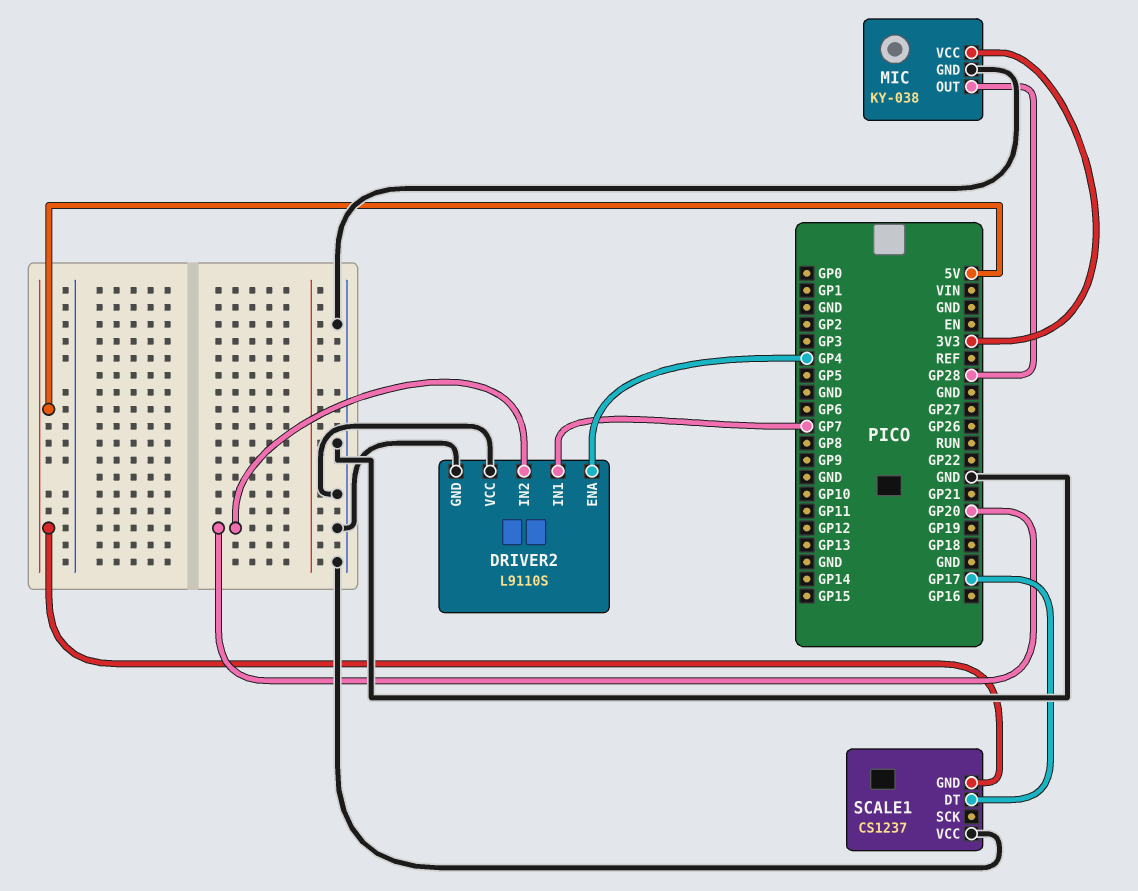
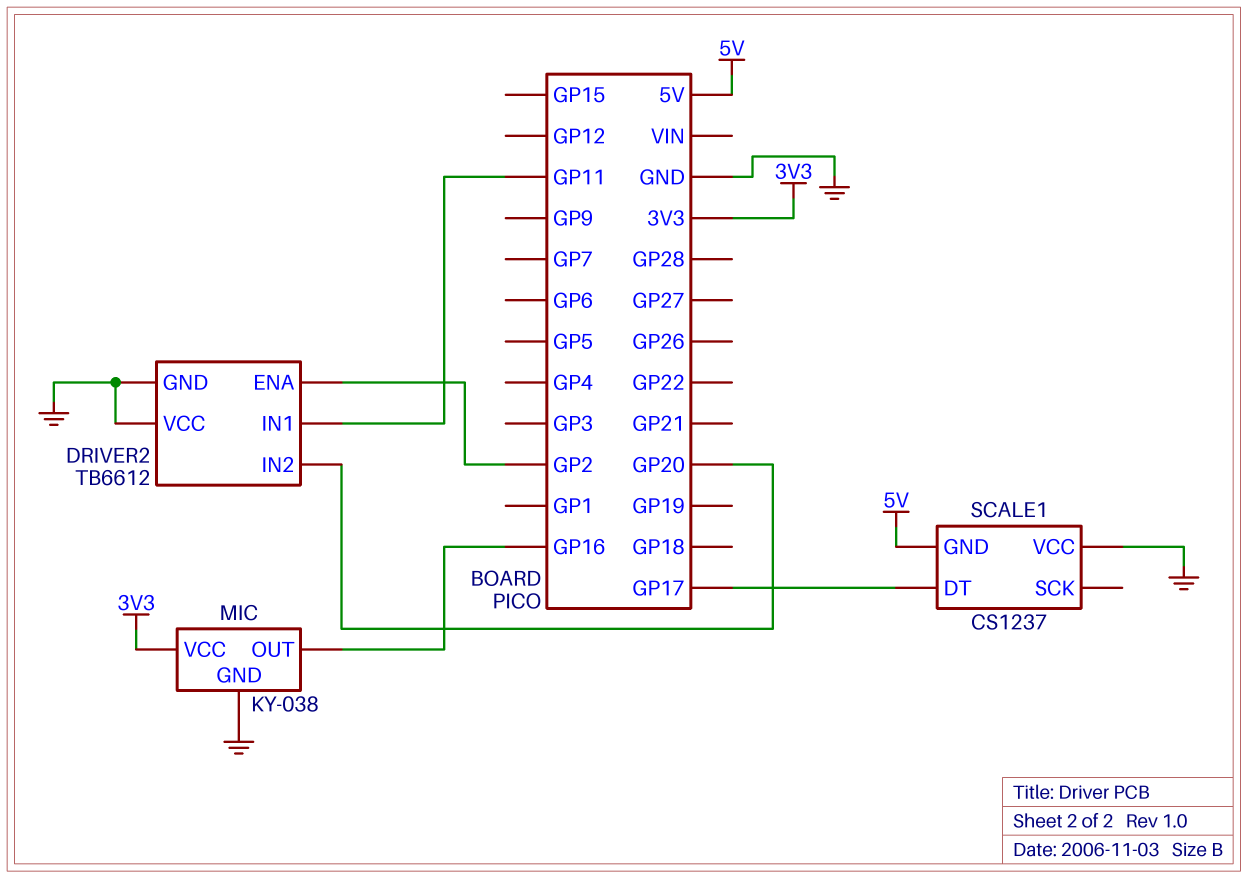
DRIVER2: L9110S -> TB6612
DRIVER2 pin ENA: GP4 -> GP2
DRIVER2 pin IN1: GP7 -> GP11
MIC pin OUT: GP28 -> GP16

